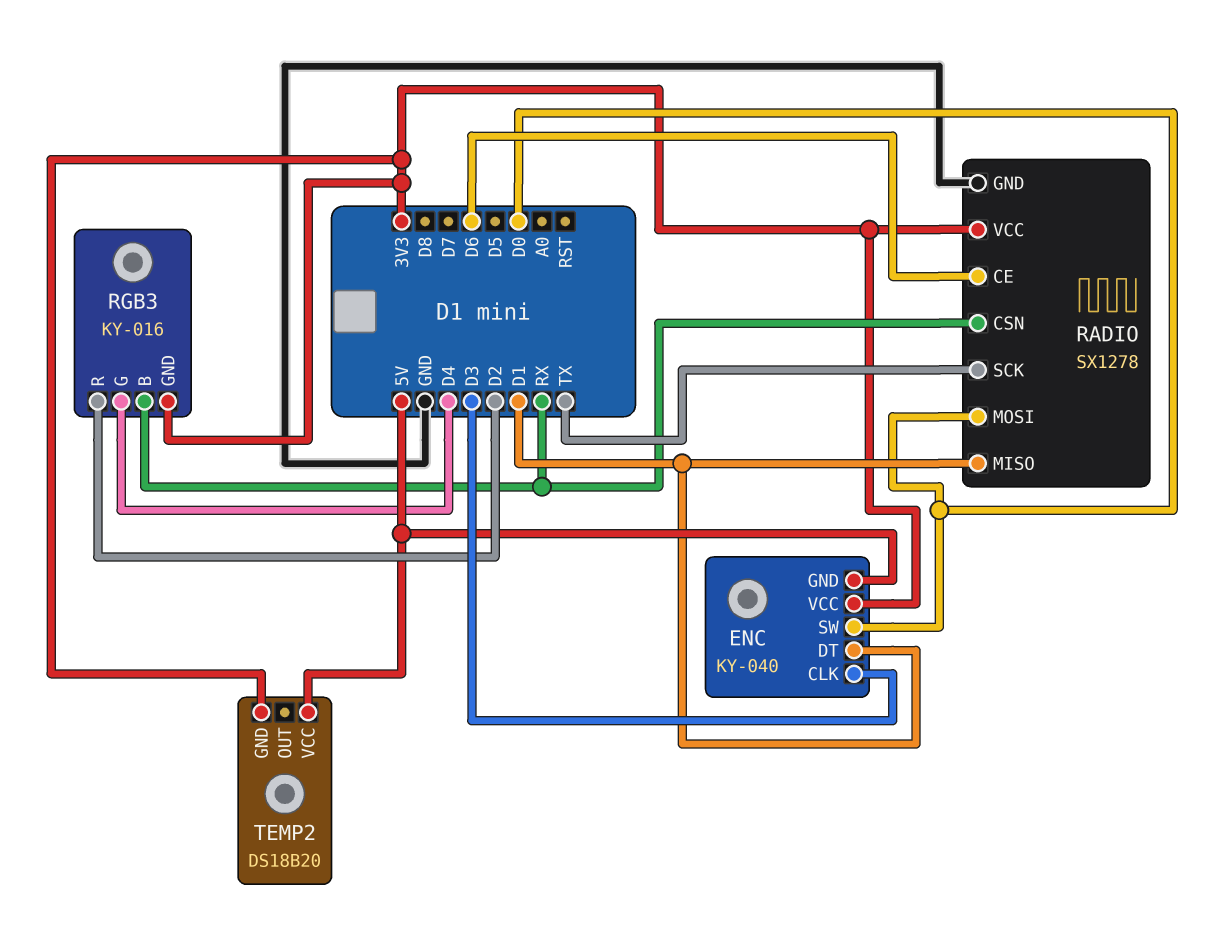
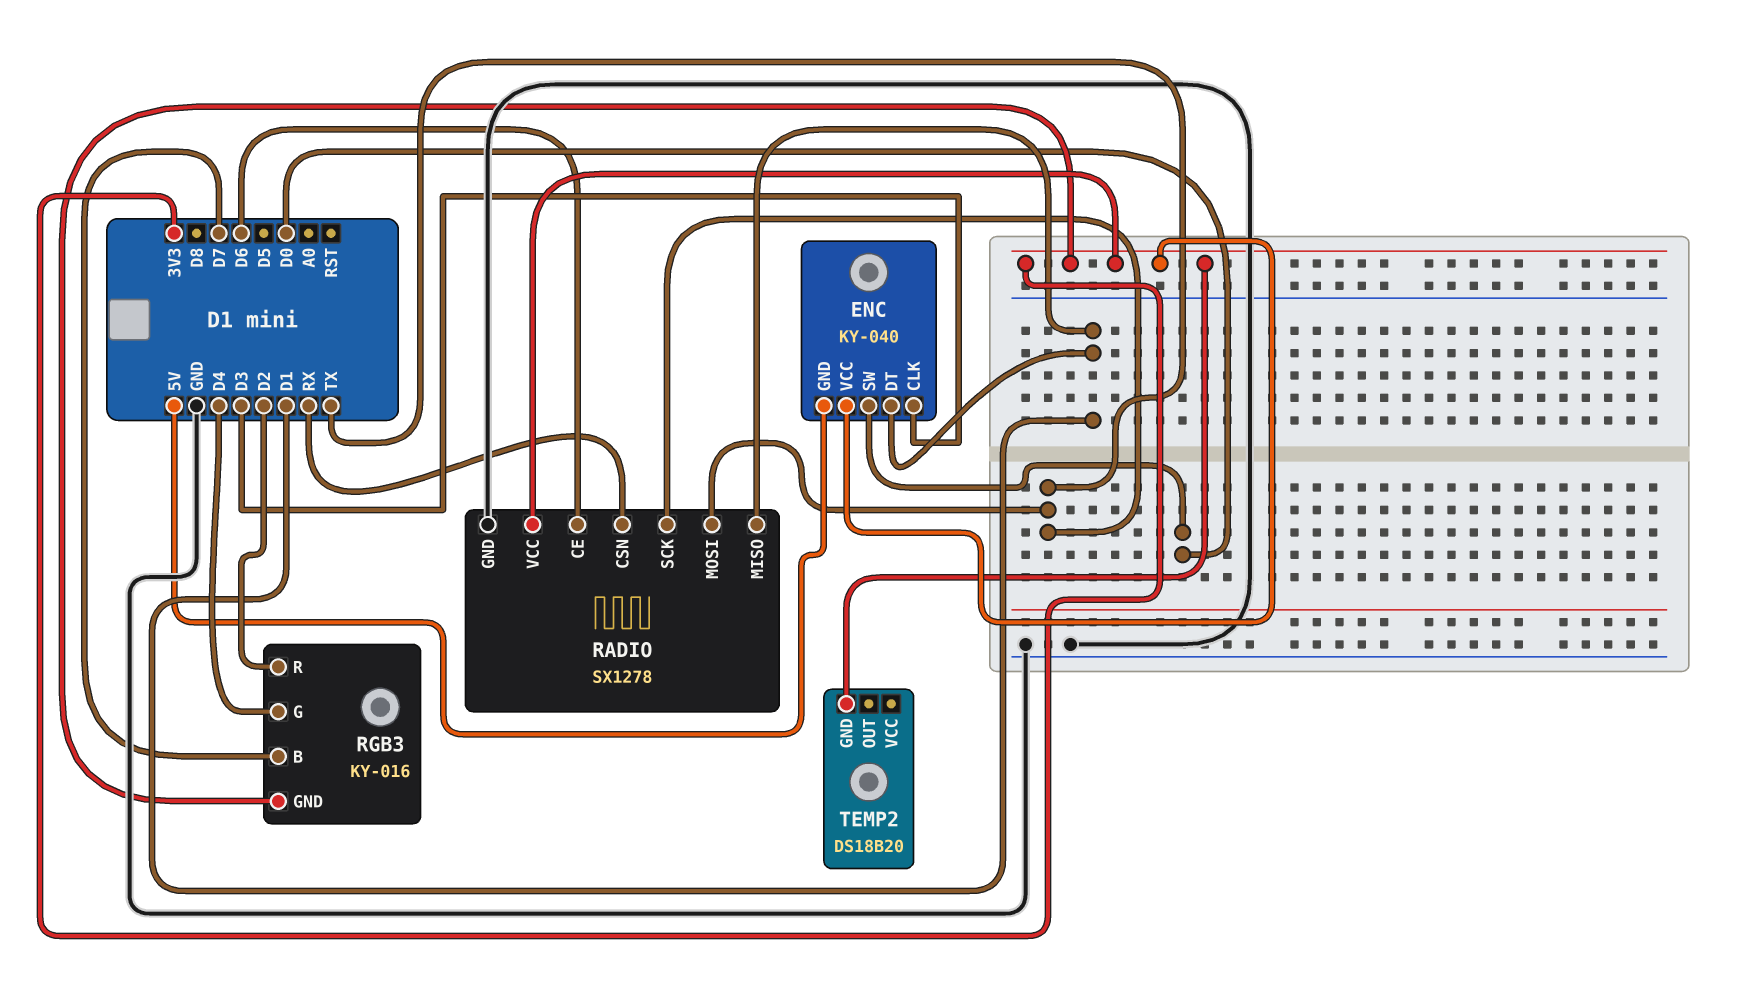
RADIO pin MOSI: D0 -> TX
RGB3 pin B: RX -> D7
TEMP2 pin VCC: 5V -> none

